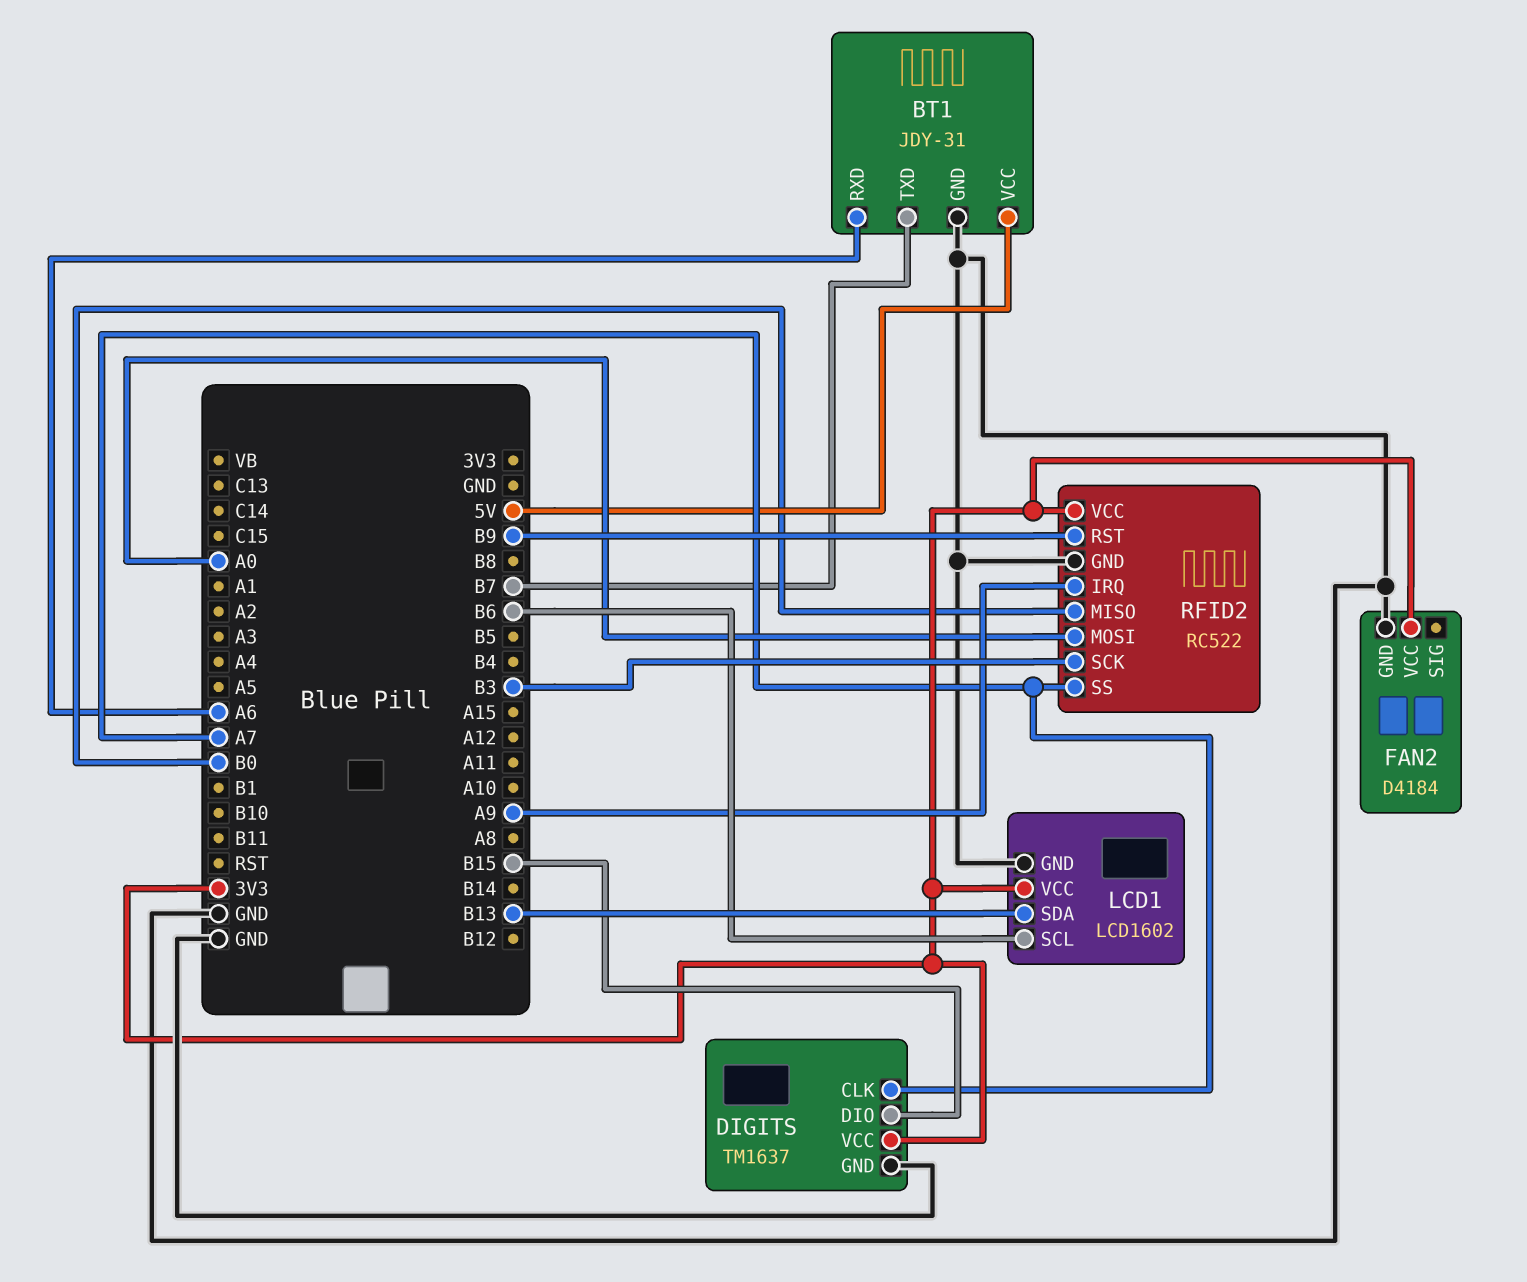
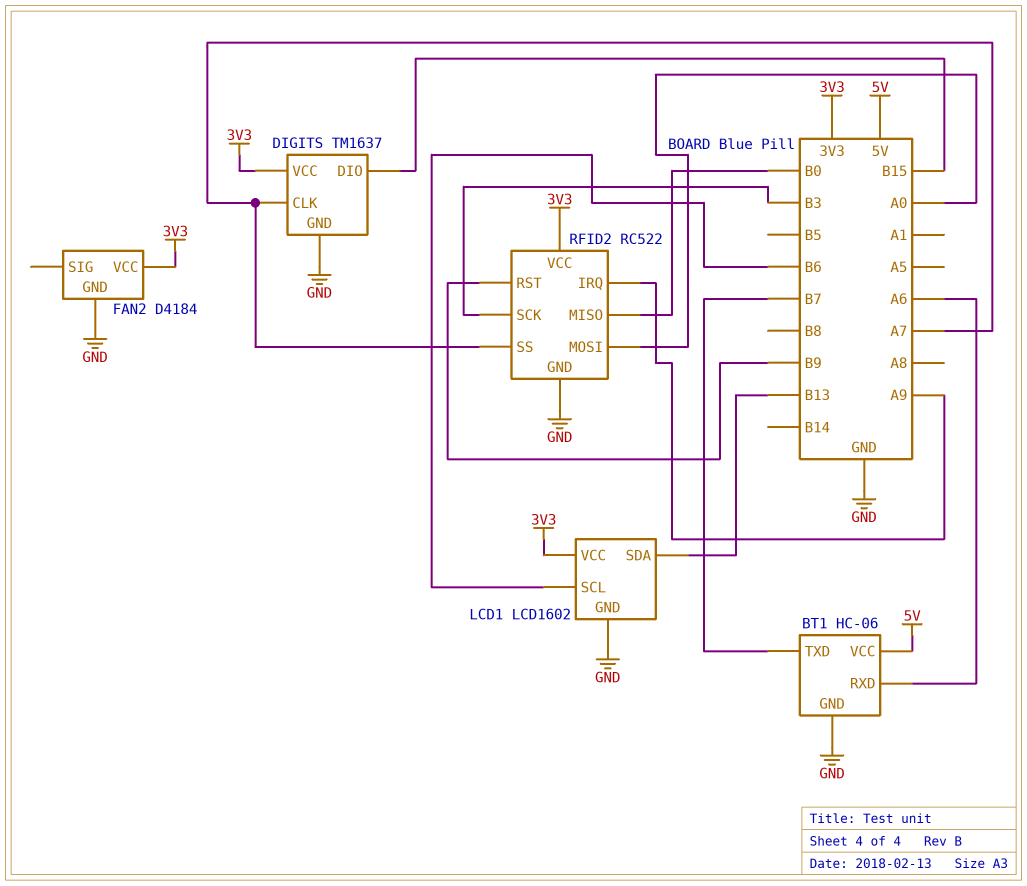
BT1: JDY-31 -> HC-06

